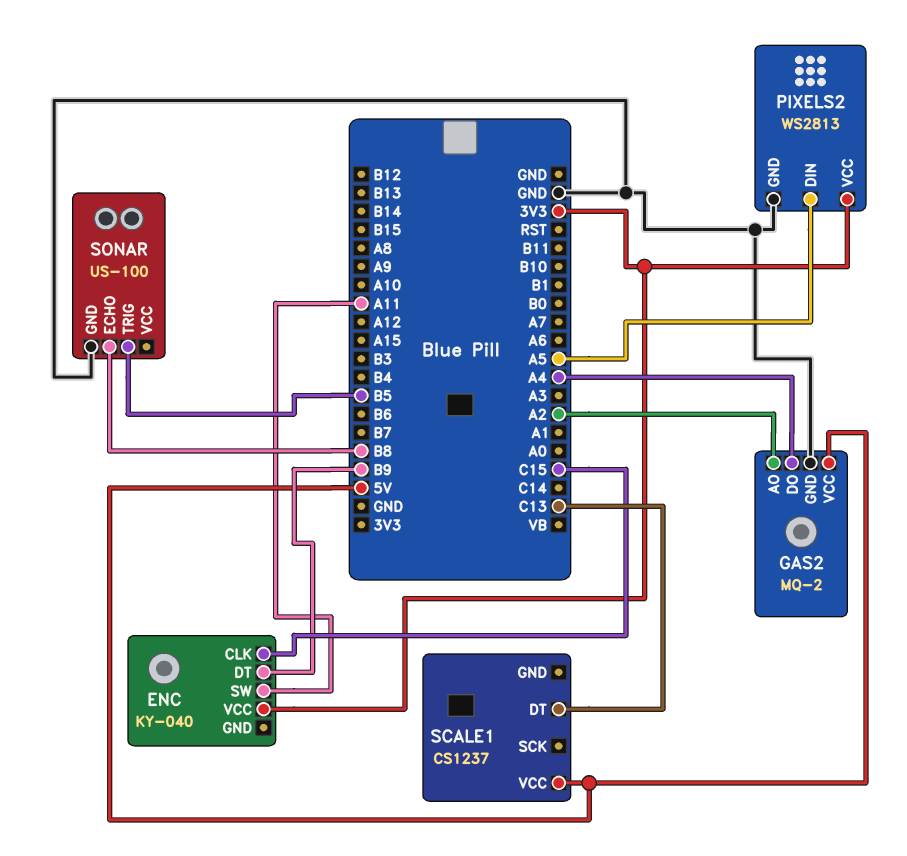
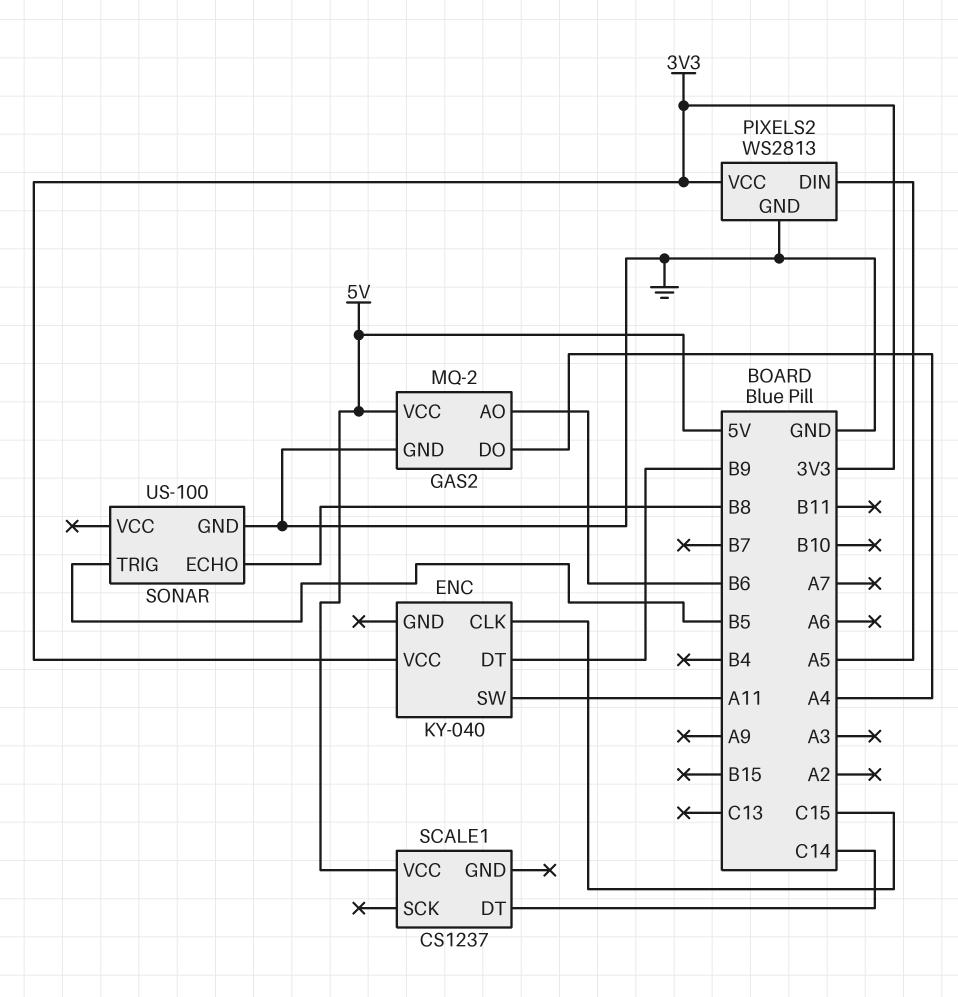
GAS2 pin AO: A2 -> B6
SCALE1 pin DT: C13 -> C14

